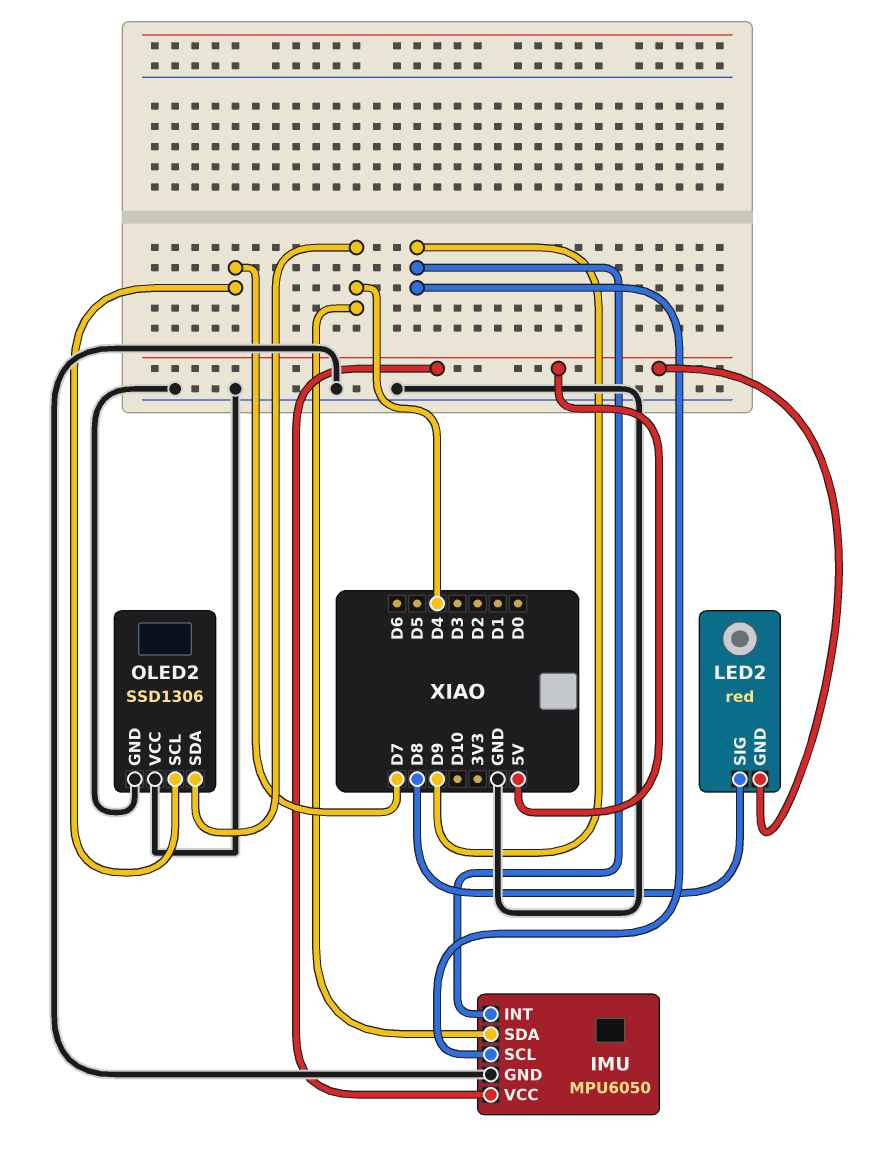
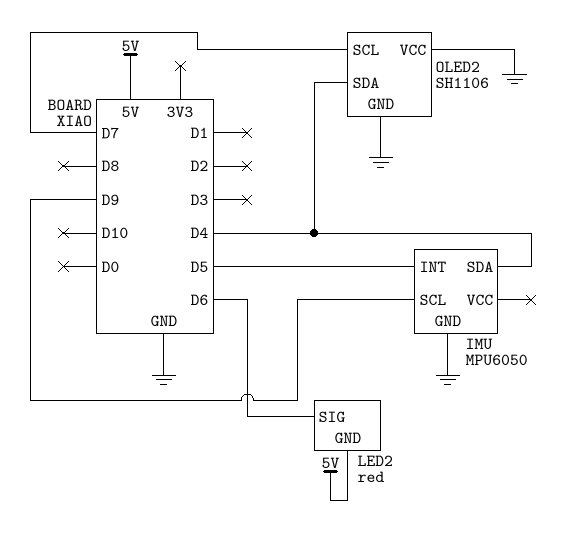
IMU pin INT: D9 -> D5
IMU pin VCC: 5V -> none
LED2 pin SIG: D8 -> D6
OLED2: SSD1306 -> SH1106

